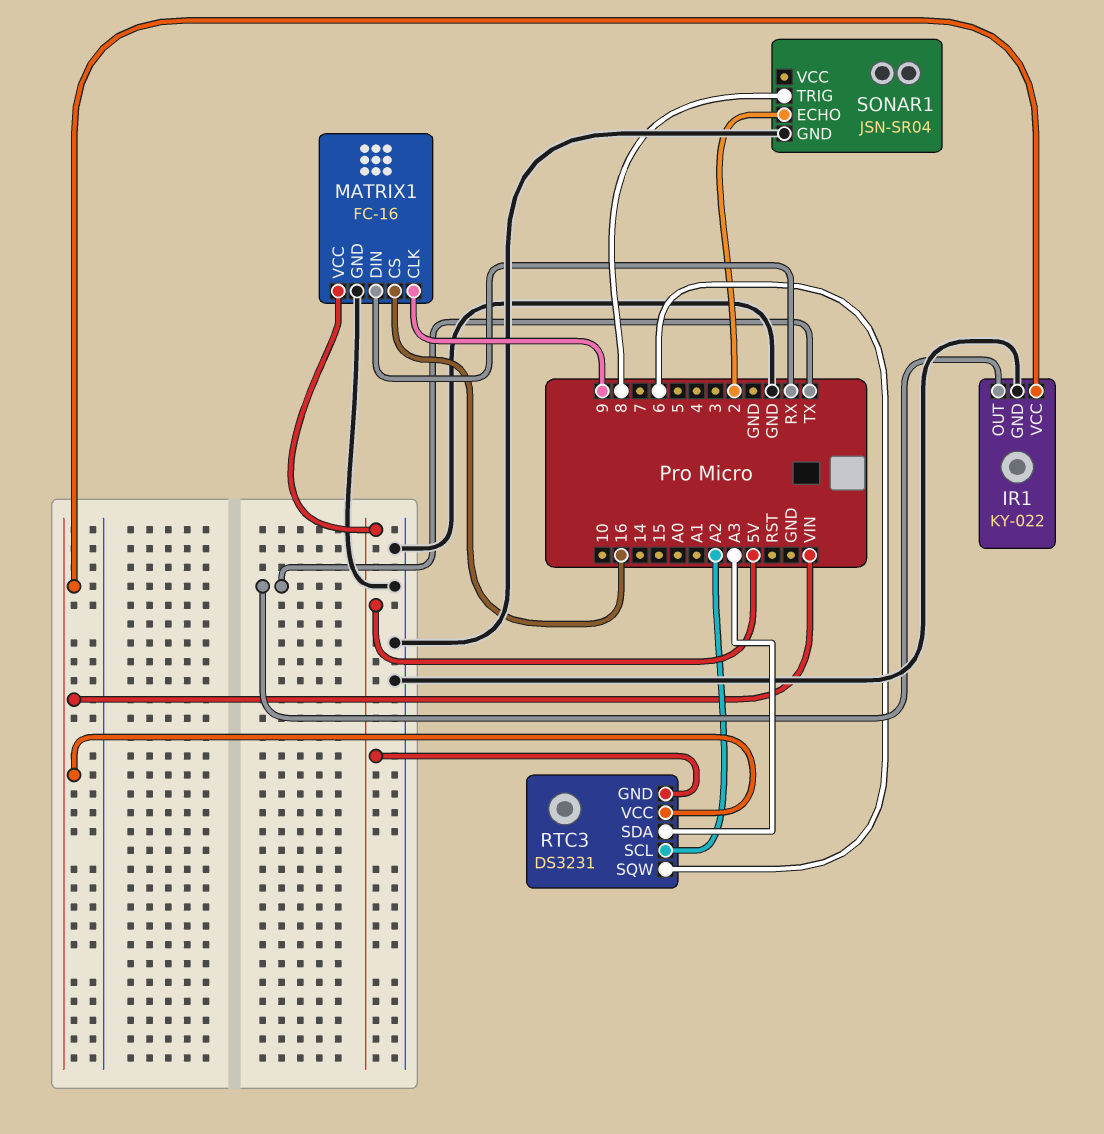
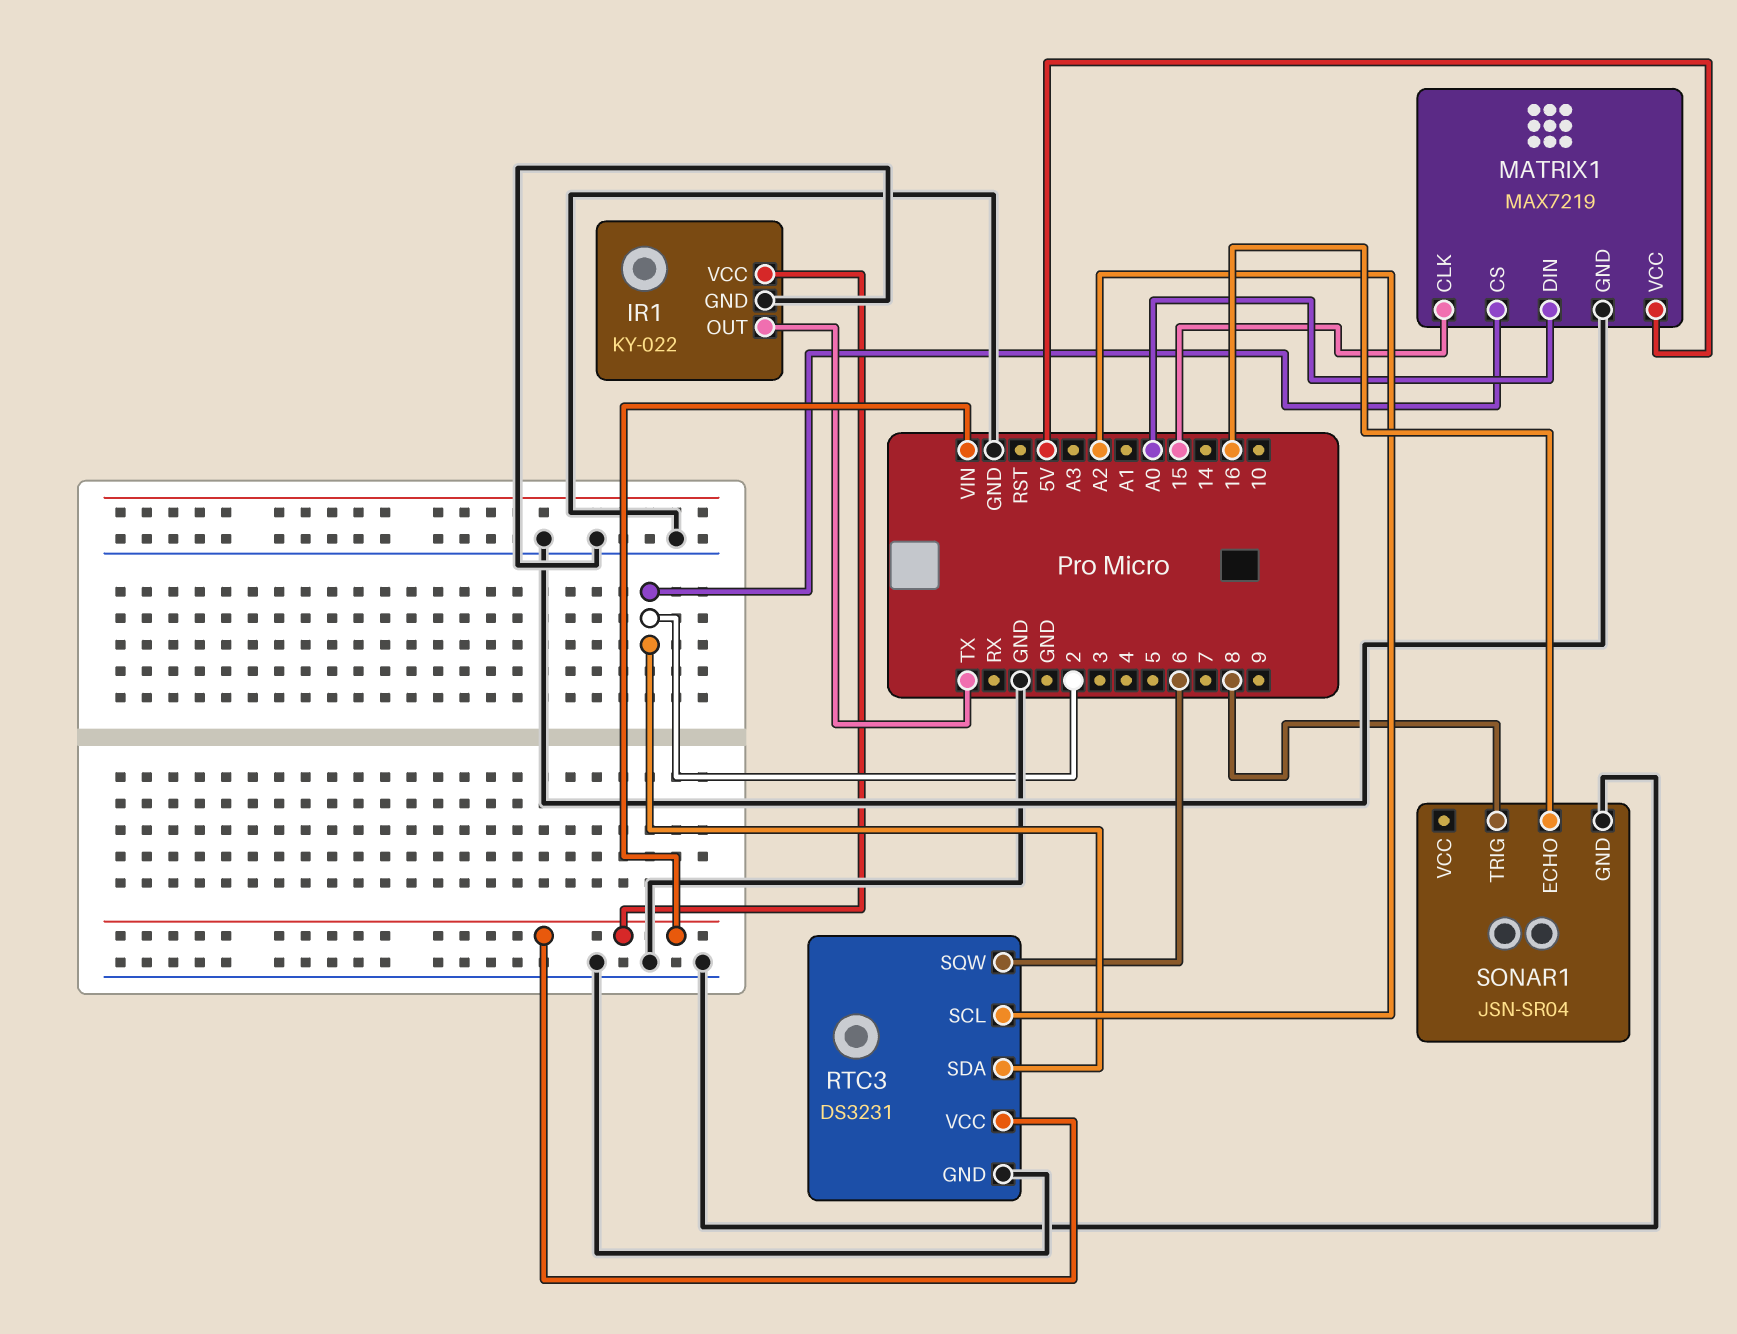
MATRIX1: FC-16 -> MAX7219
MATRIX1 pin CLK: 9 -> 15
MATRIX1 pin CS: 16 -> 2
MATRIX1 pin DIN: RX -> A0
RTC3 pin GND: 5V -> GND
RTC3 pin SDA: A3 -> 2
SONAR1 pin ECHO: 2 -> 16

